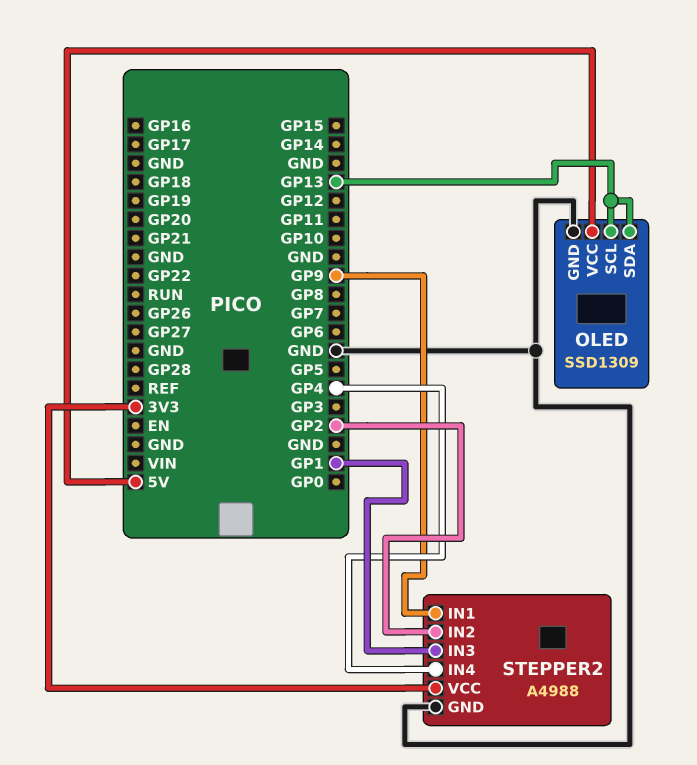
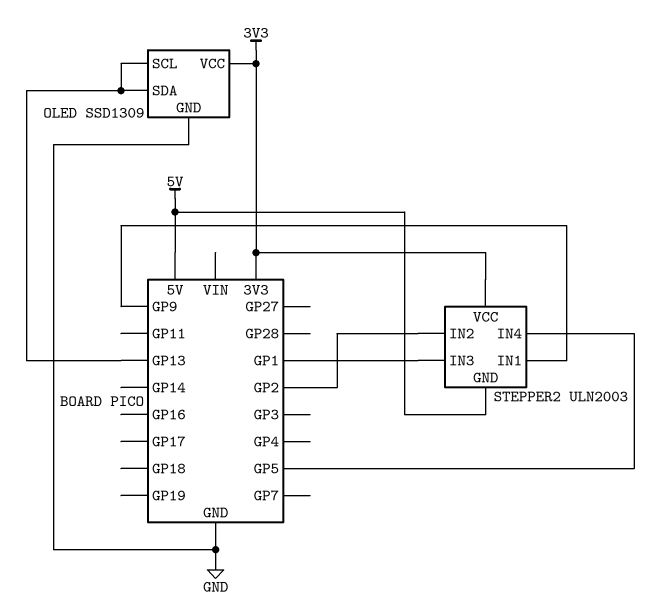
OLED pin VCC: 5V -> 3V3
STEPPER2: A4988 -> ULN2003
STEPPER2 pin GND: GND -> 5V
STEPPER2 pin IN4: GP4 -> GP5

